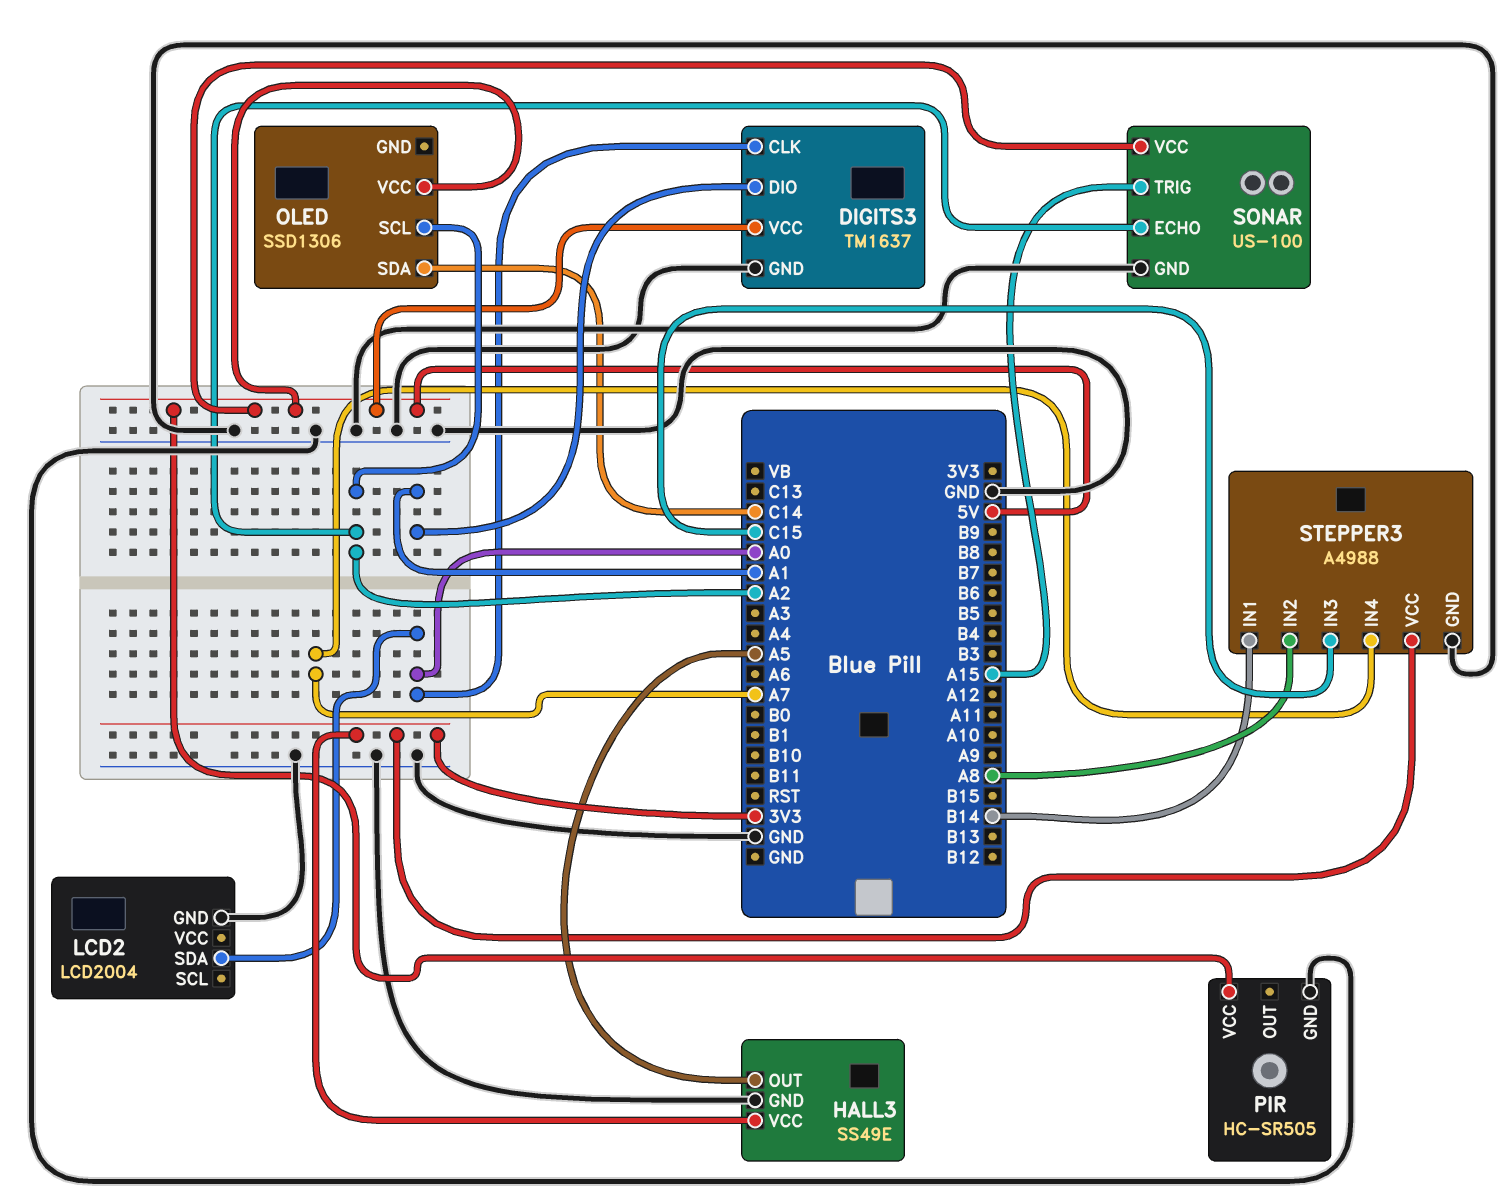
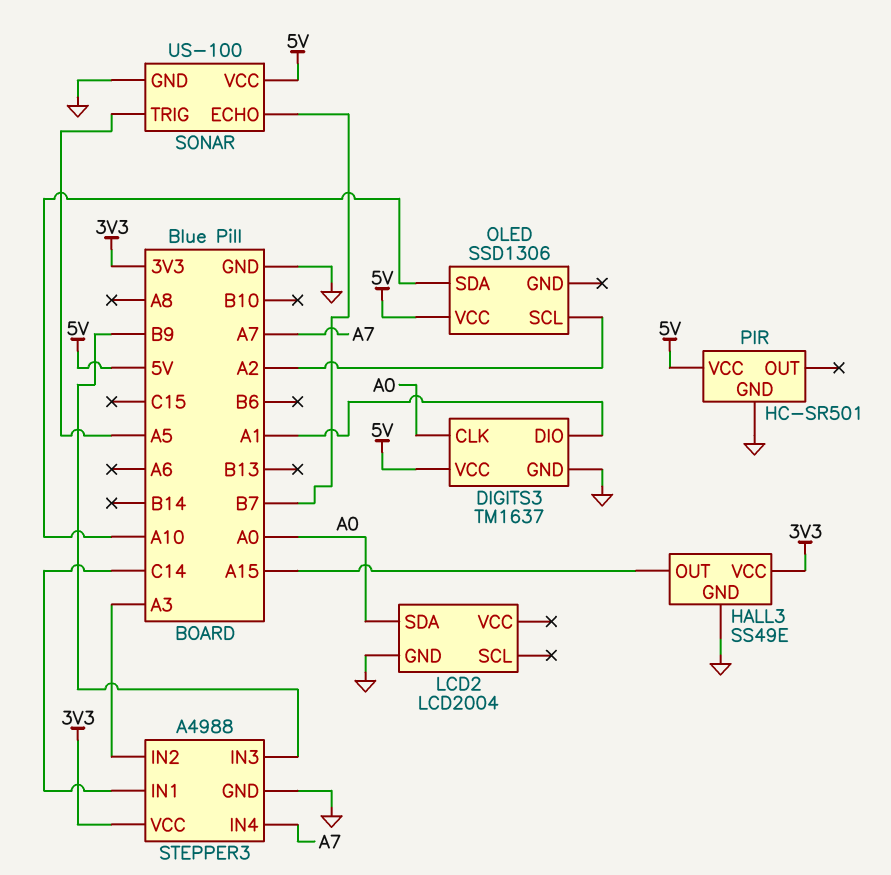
HALL3 pin OUT: A5 -> A15
OLED pin SDA: C14 -> A10
PIR: HC-SR505 -> HC-SR501
SONAR pin ECHO: A2 -> B7
SONAR pin TRIG: A15 -> A5
STEPPER3 pin IN1: B14 -> C14
STEPPER3 pin IN2: A8 -> A3
STEPPER3 pin IN3: C15 -> B9

